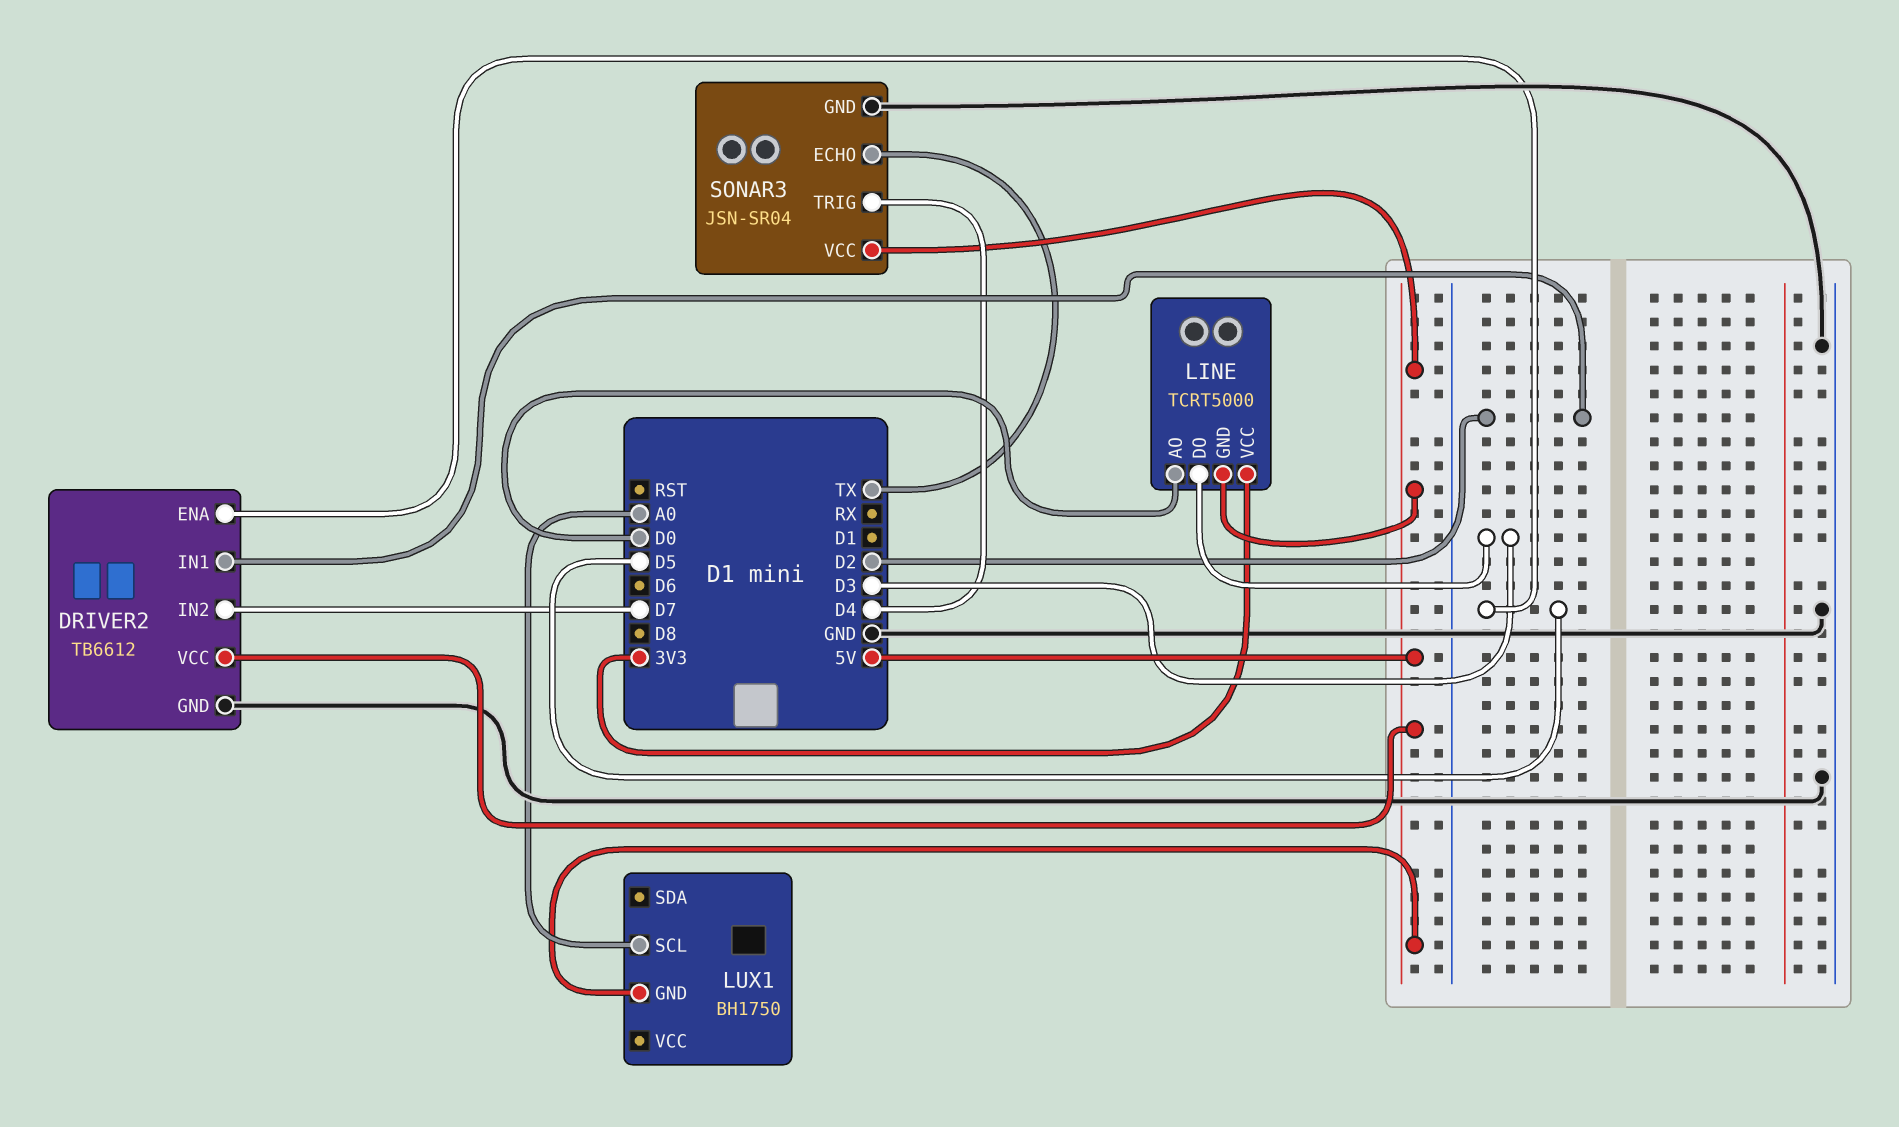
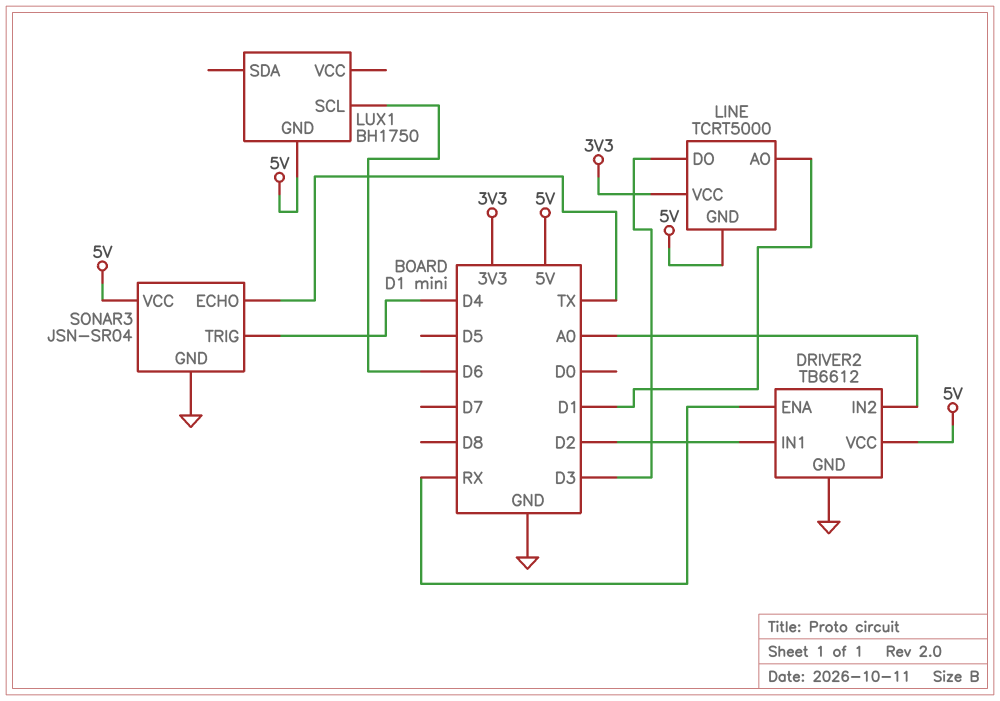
DRIVER2 pin ENA: D5 -> RX
DRIVER2 pin IN2: D7 -> A0
LINE pin AO: D0 -> D1
LUX1 pin SCL: A0 -> D6

